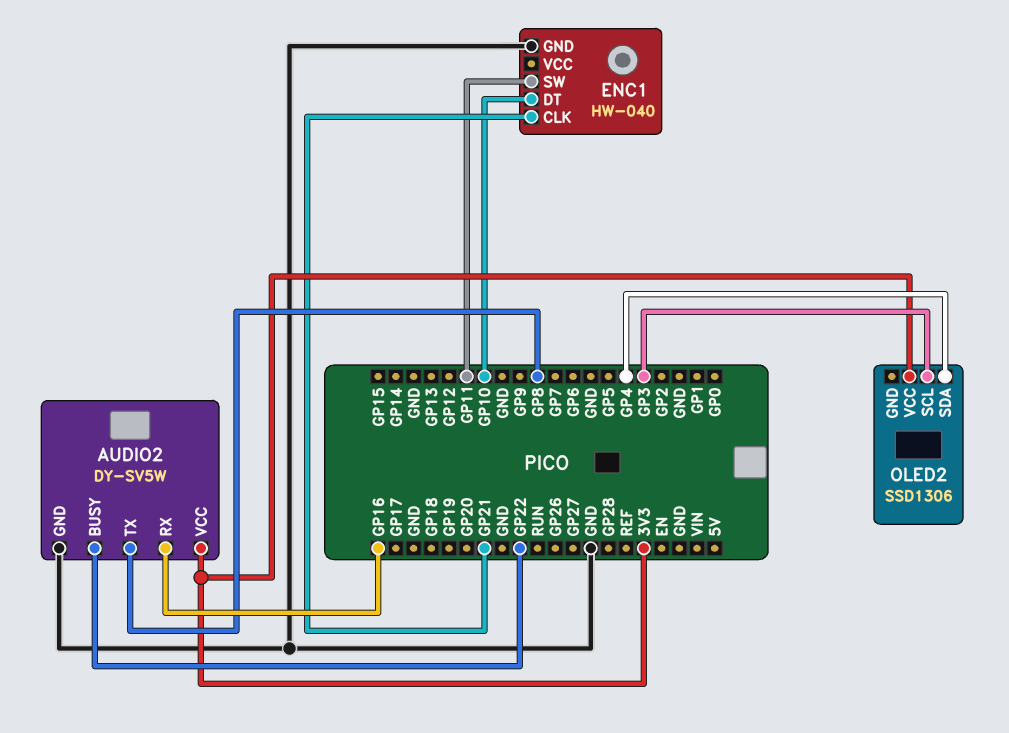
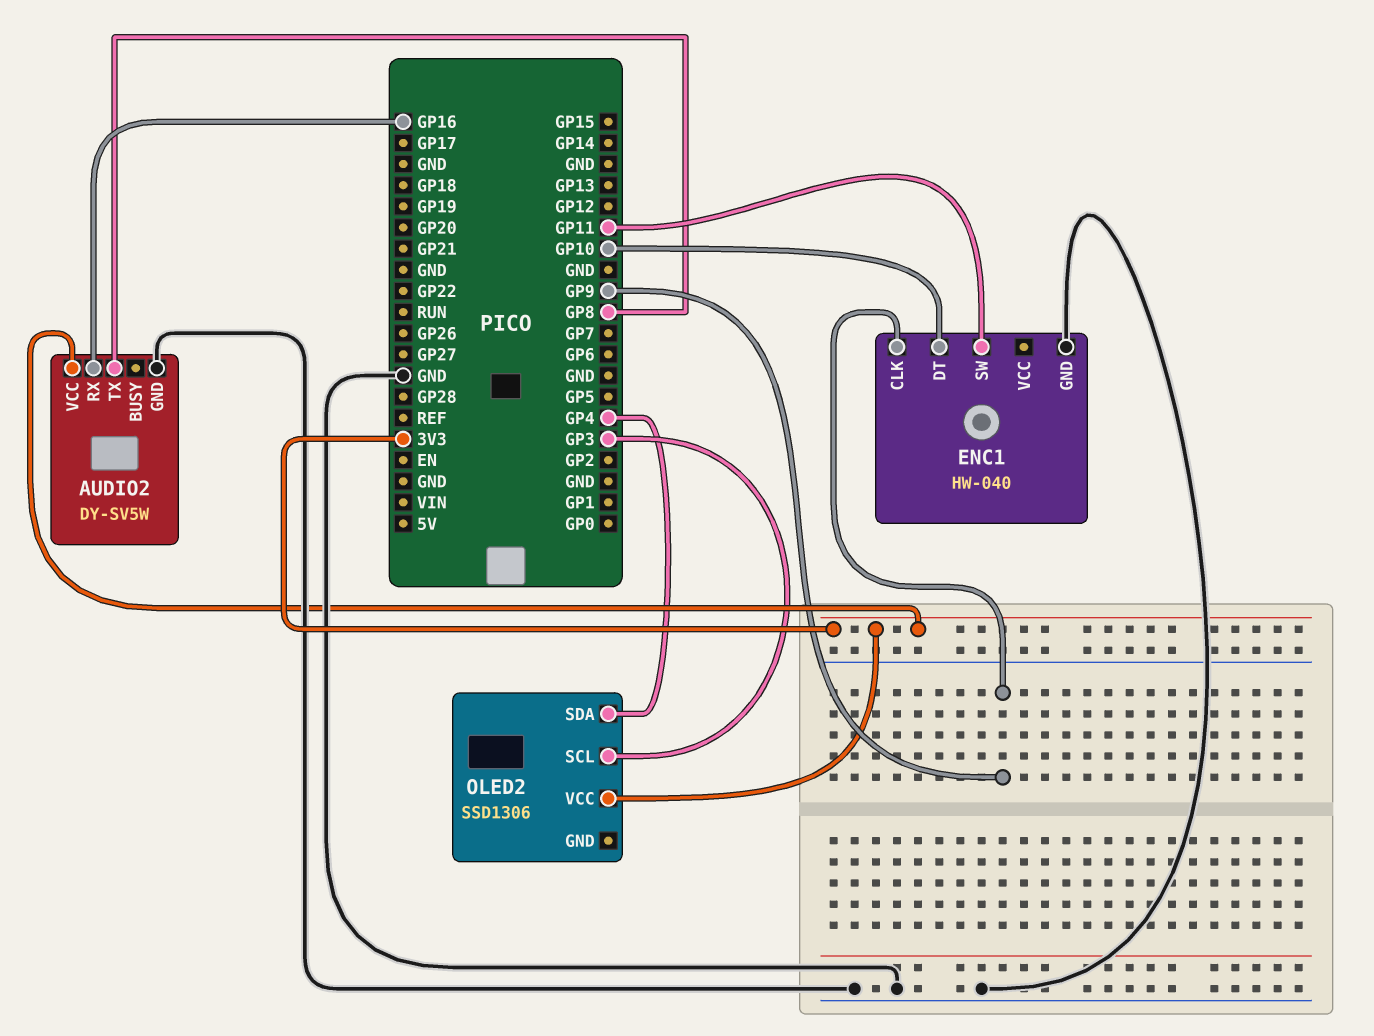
AUDIO2 pin BUSY: GP22 -> none
ENC1 pin CLK: GP21 -> GP9

